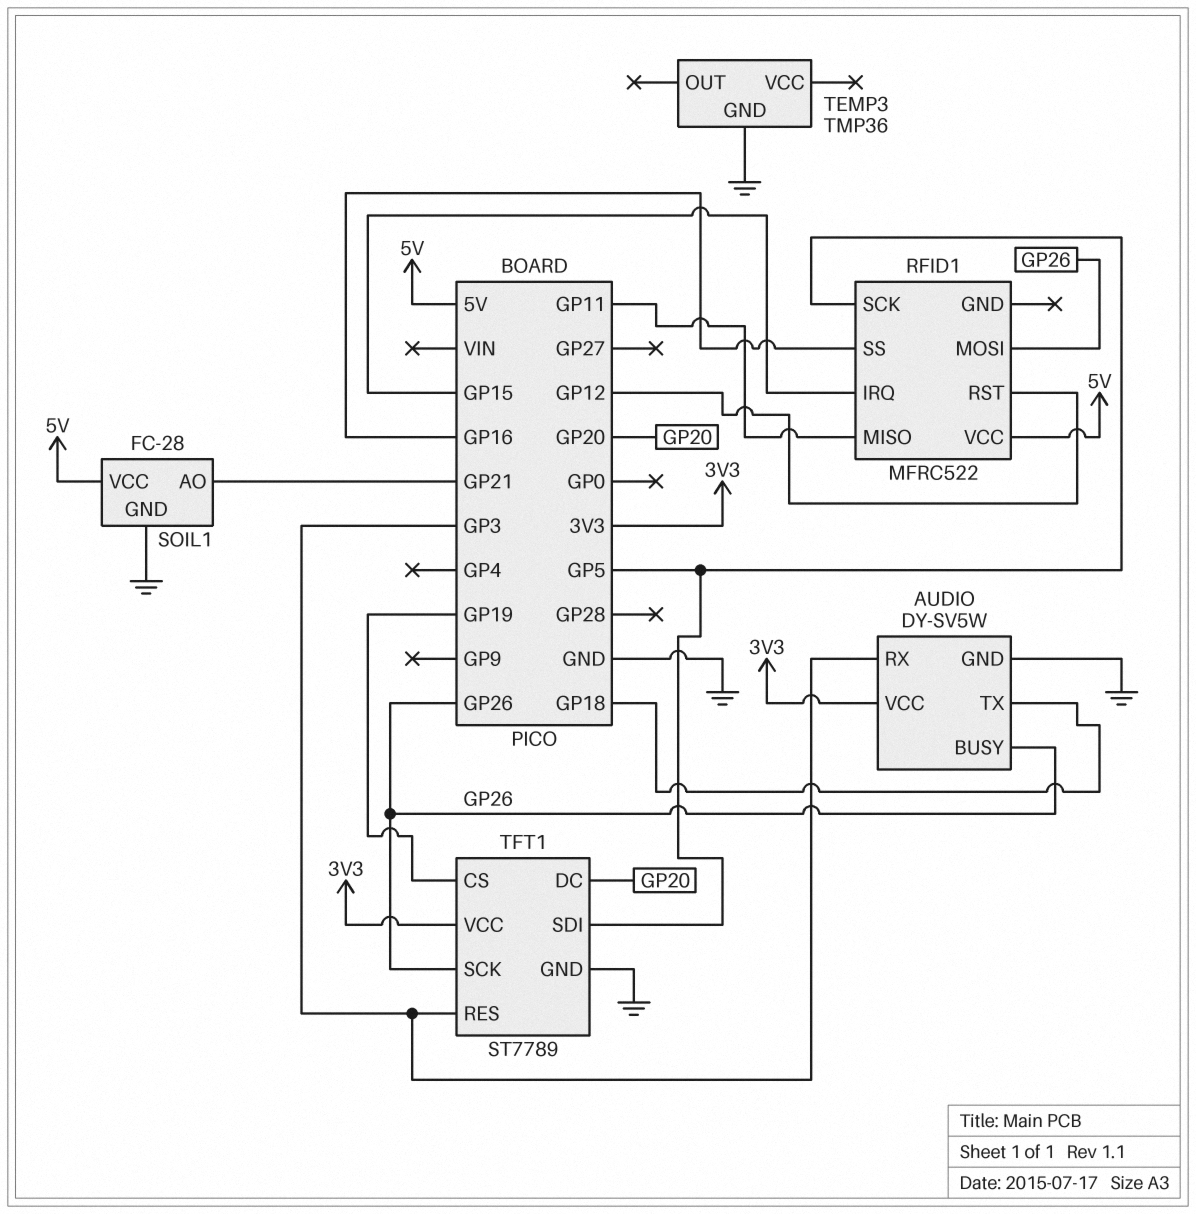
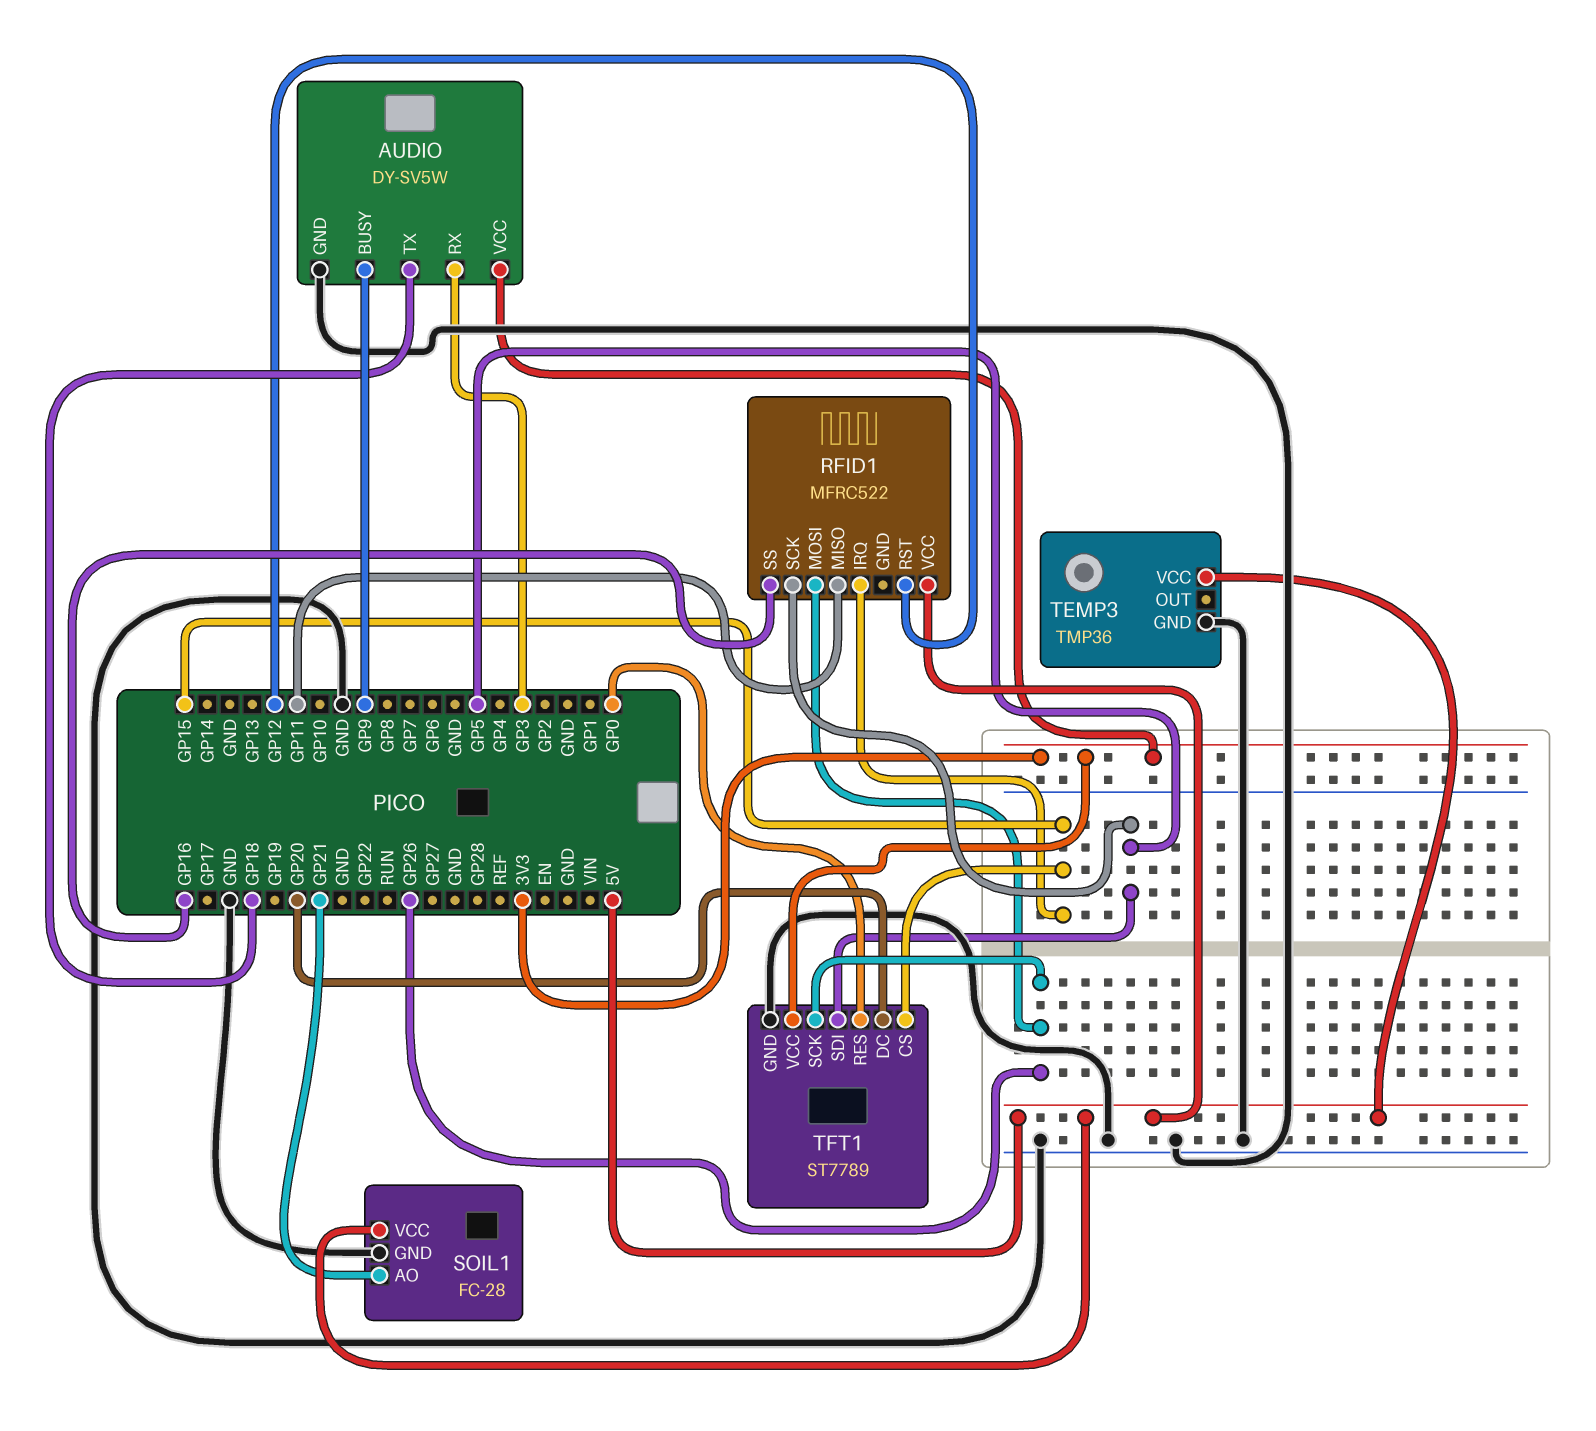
AUDIO pin BUSY: GP26 -> GP9
TEMP3 pin VCC: none -> 5V
TFT1 pin CS: GP19 -> GP15
TFT1 pin RES: GP3 -> GP0

